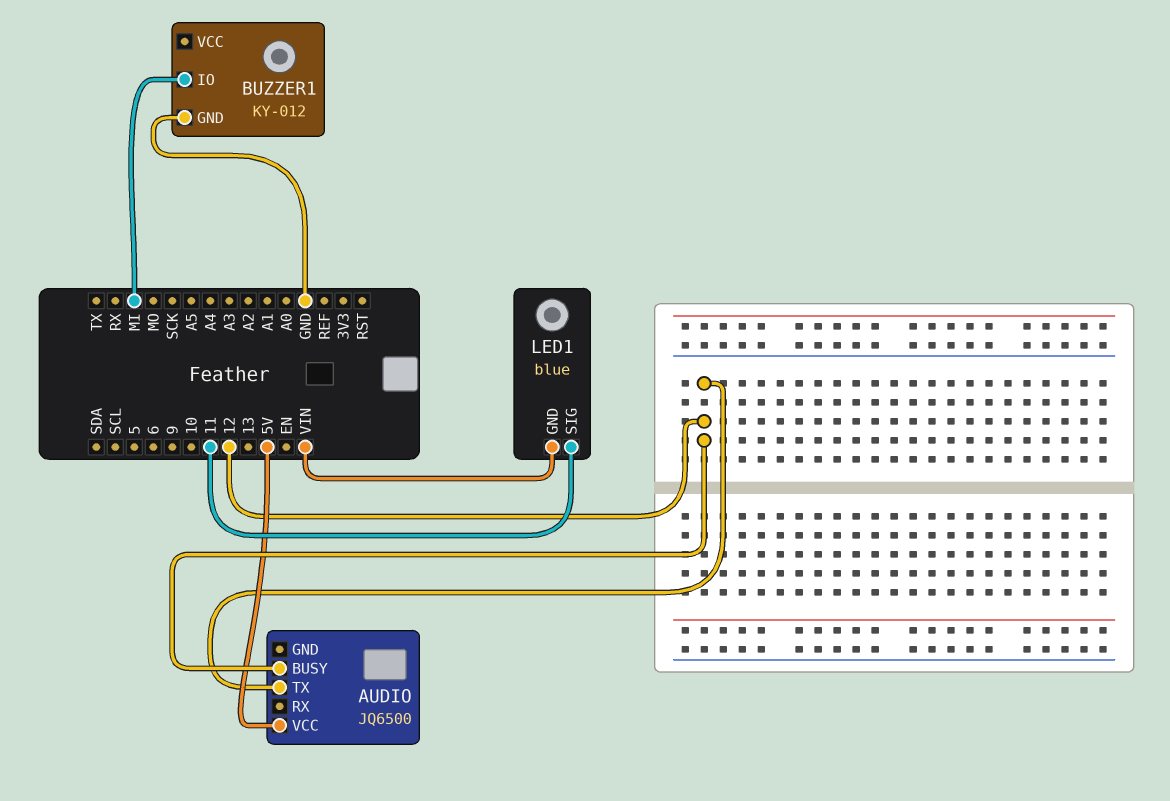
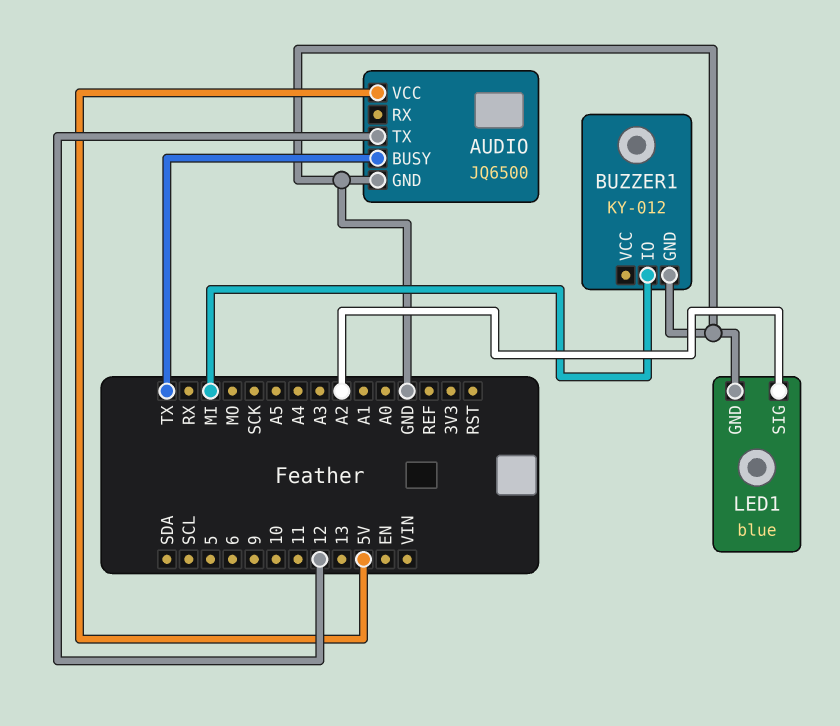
AUDIO pin BUSY: 12 -> TX
AUDIO pin GND: none -> GND
LED1 pin GND: VIN -> GND
LED1 pin SIG: 11 -> A2

